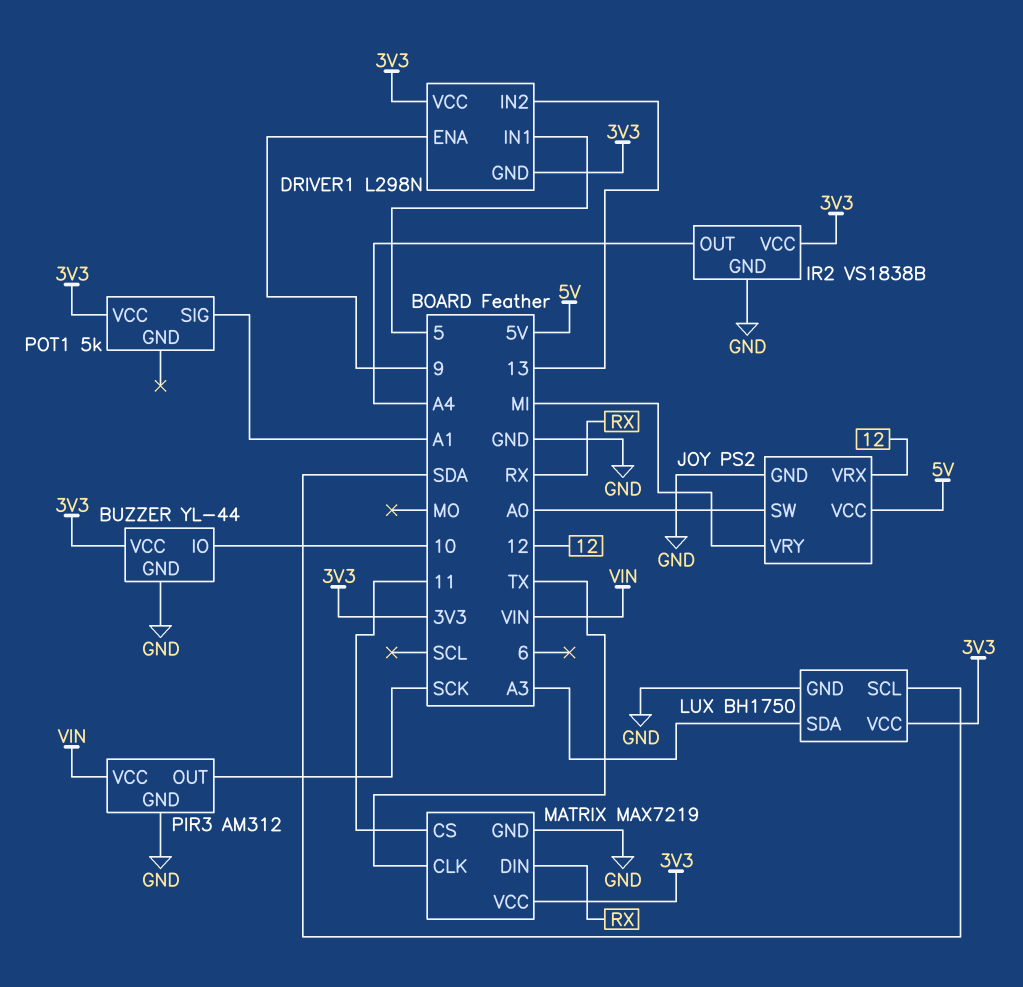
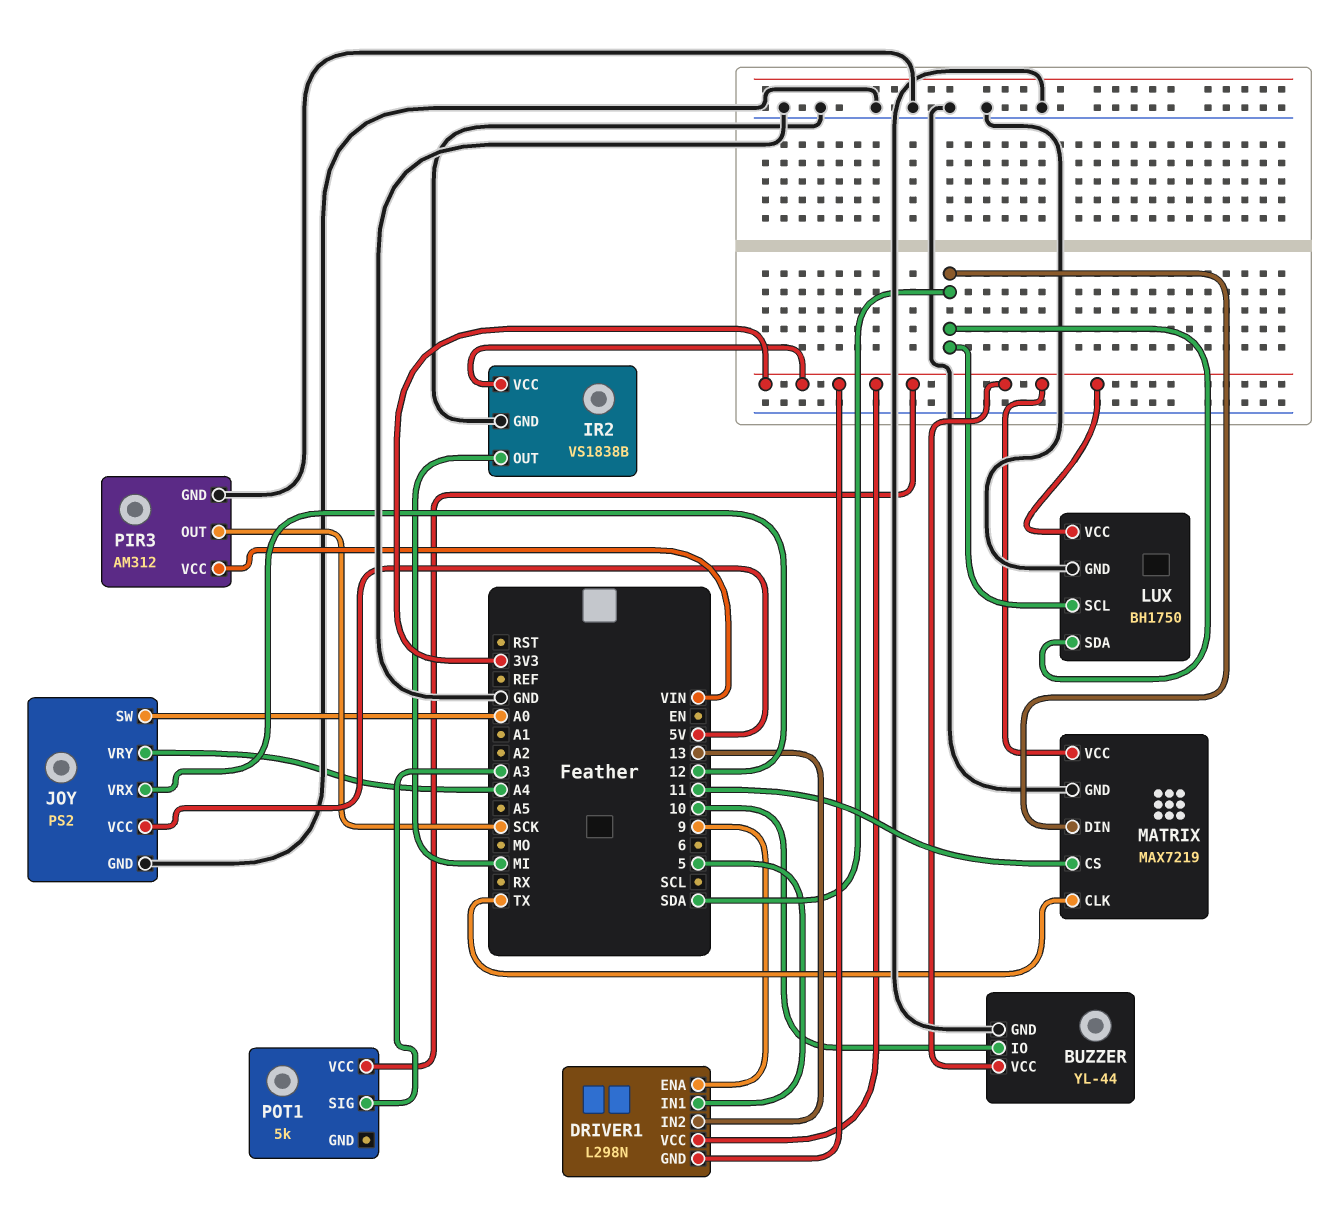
IR2 pin OUT: A4 -> MI
JOY pin VRY: MI -> A4
LUX pin SDA: A3 -> SDA
MATRIX pin DIN: RX -> SDA
POT1 pin SIG: A1 -> A3

